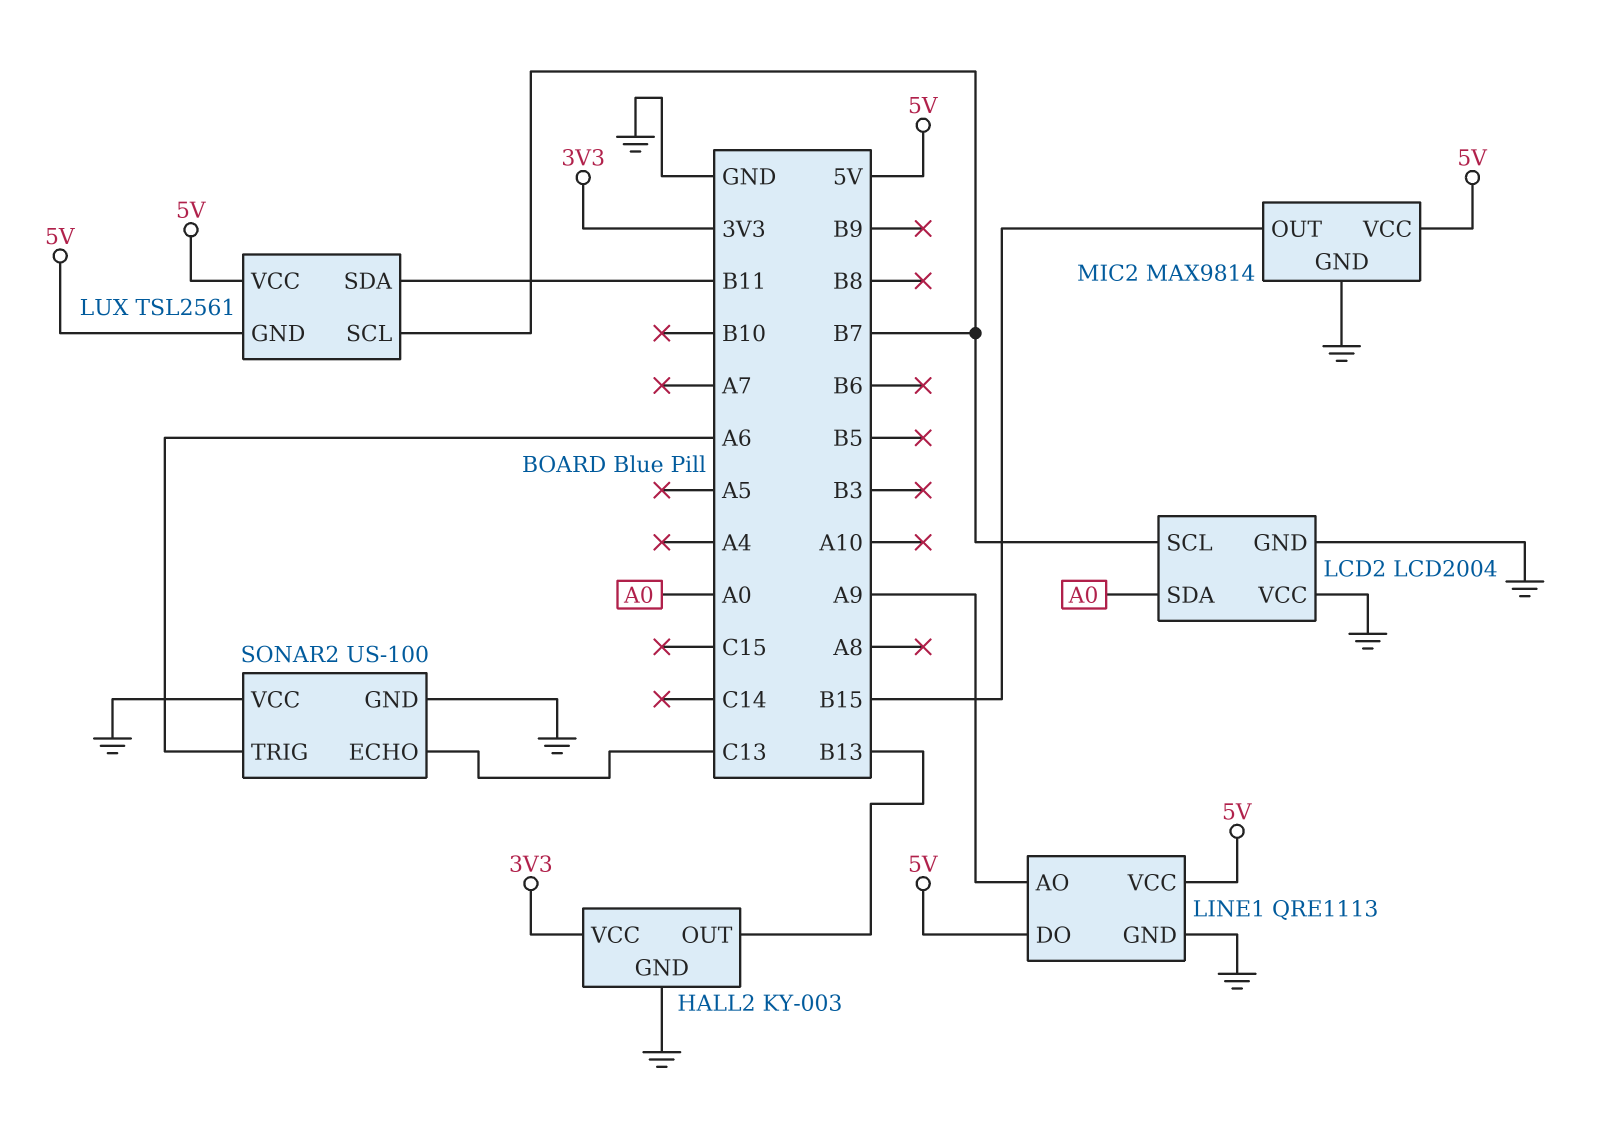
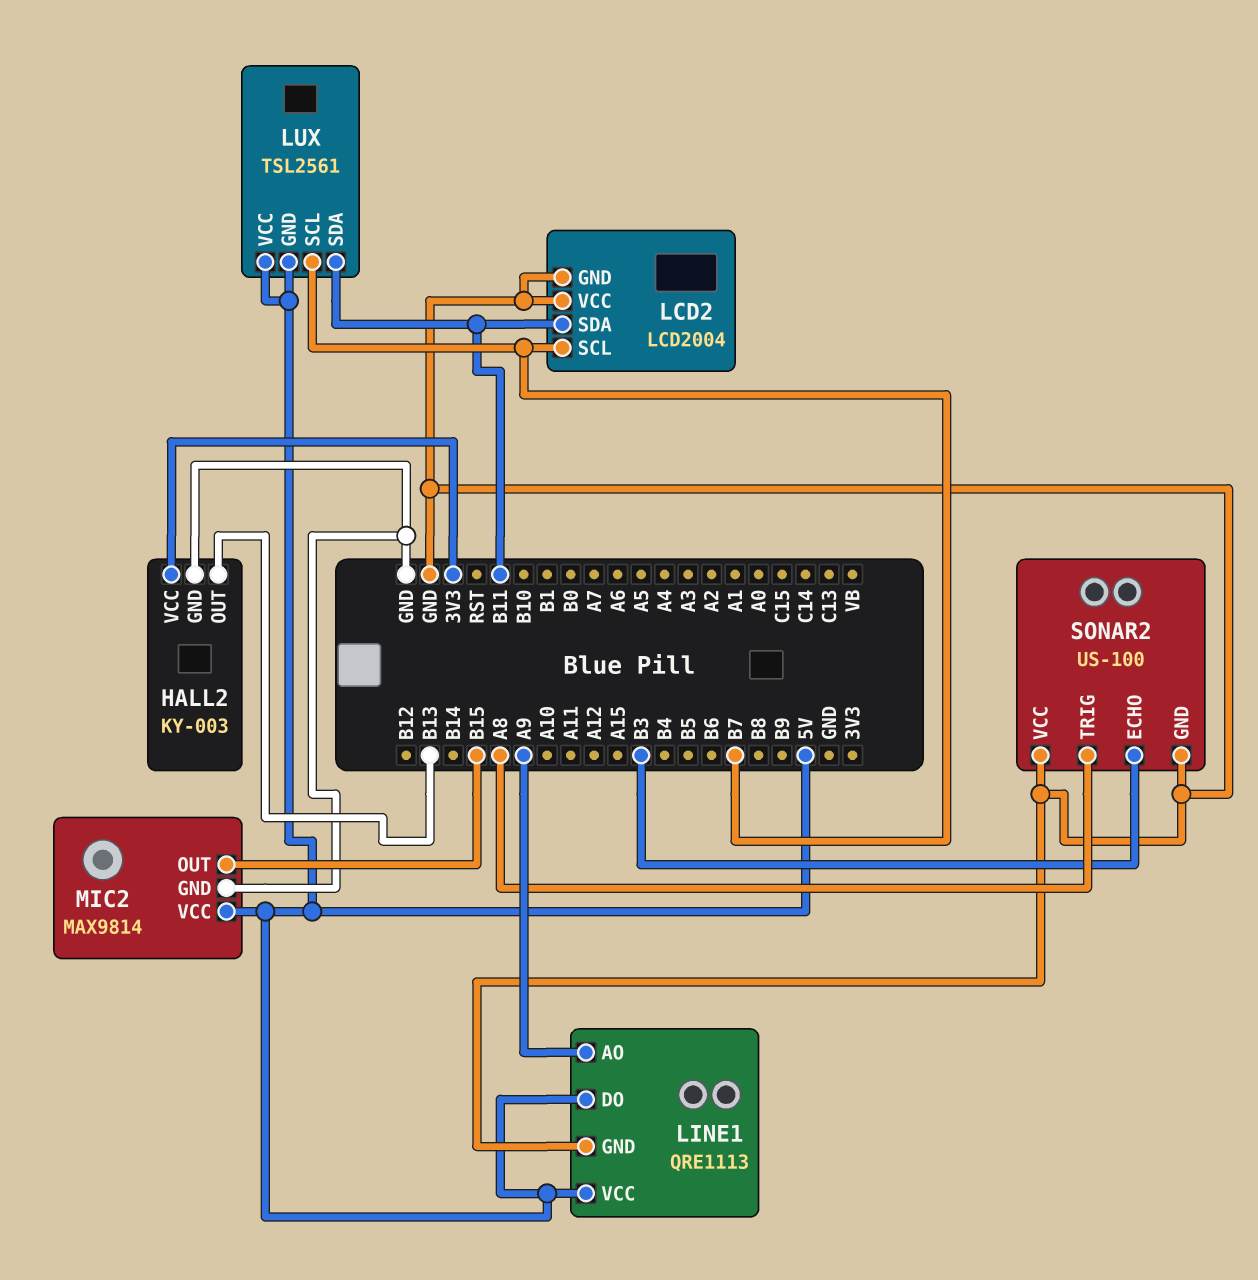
LCD2 pin SDA: A0 -> B11
SONAR2 pin ECHO: C13 -> B3
SONAR2 pin TRIG: A6 -> A8

